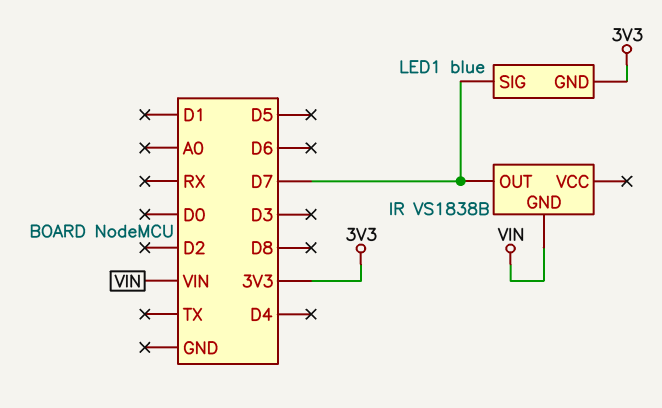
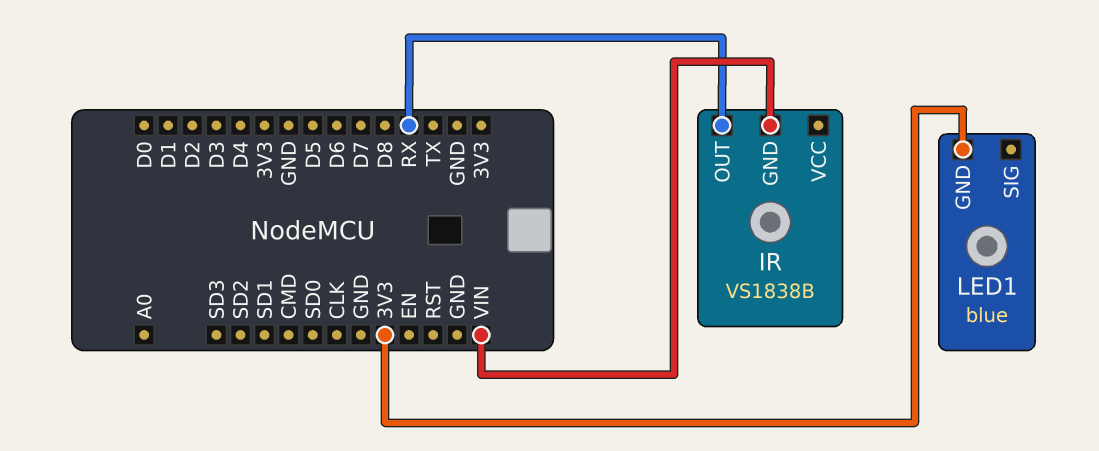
IR pin OUT: D7 -> RX
LED1 pin SIG: D7 -> none

